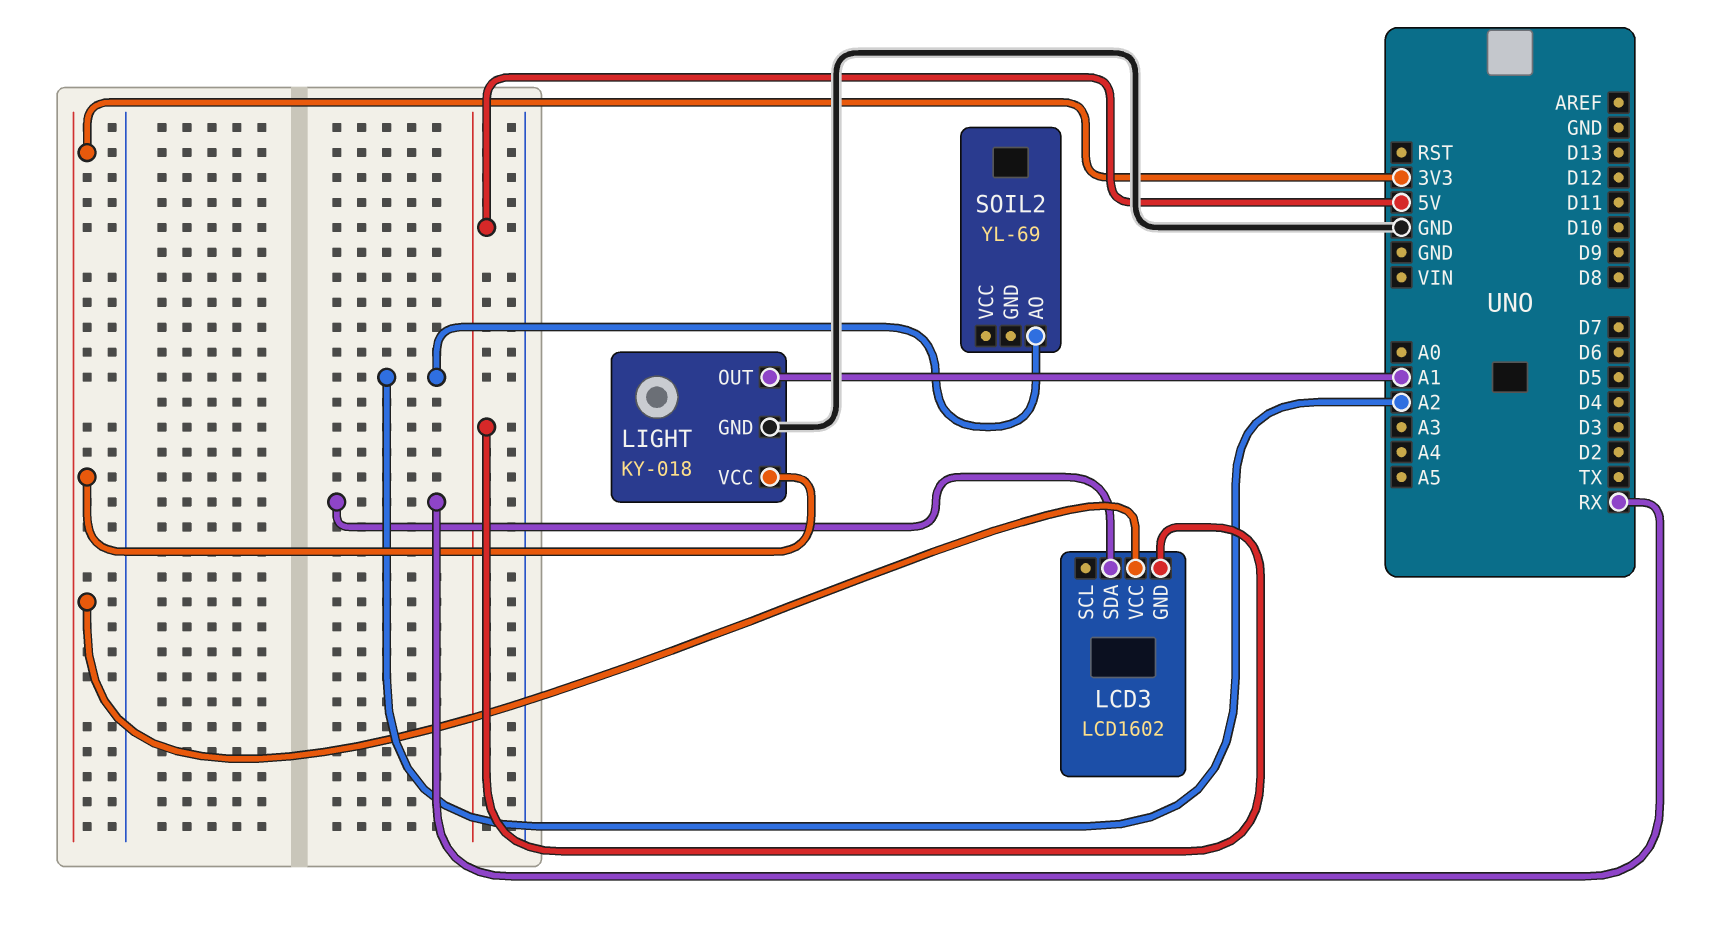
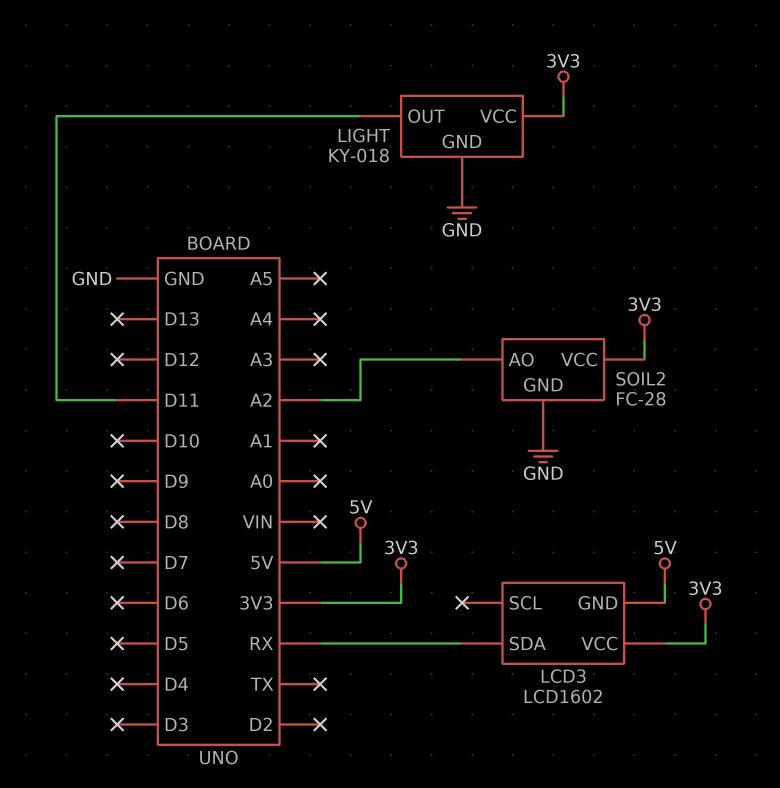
LIGHT pin OUT: A1 -> D11
SOIL2: YL-69 -> FC-28
SOIL2 pin GND: none -> GND
SOIL2 pin VCC: none -> 3V3

